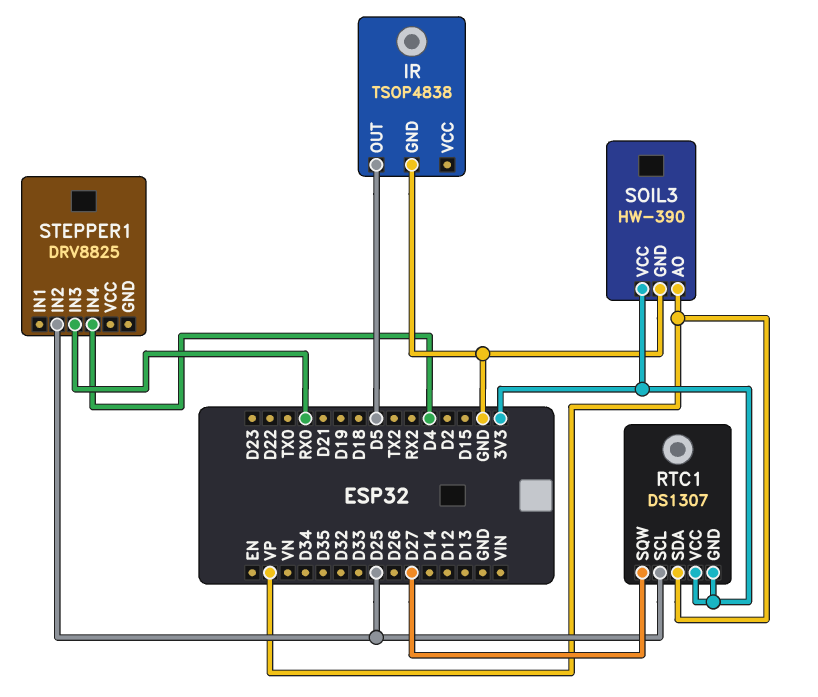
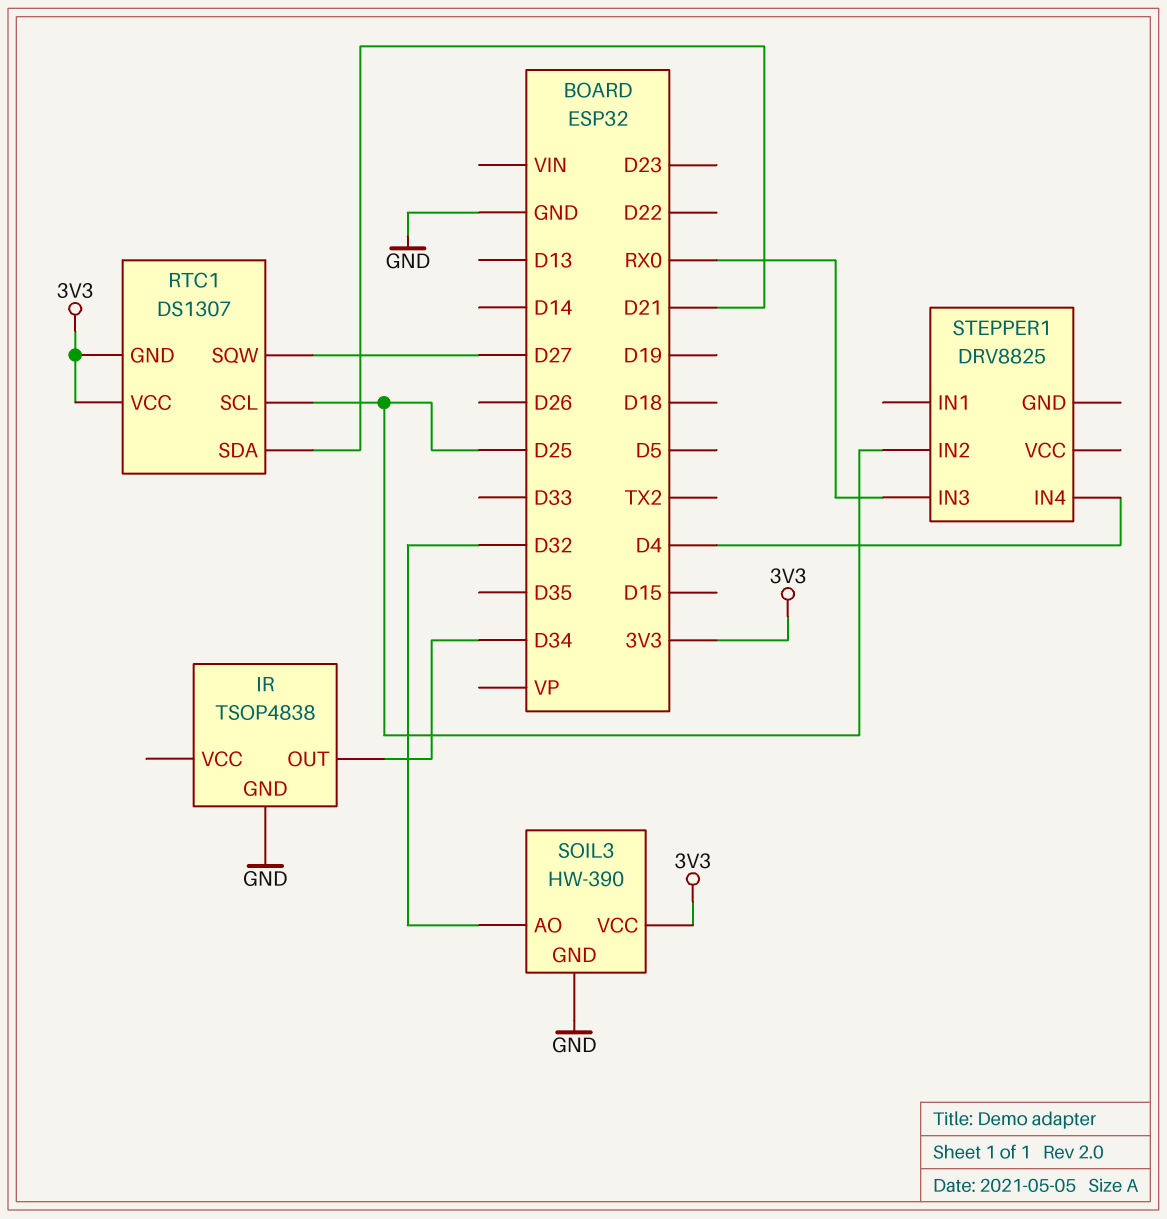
IR pin OUT: D5 -> D34
RTC1 pin SDA: VP -> D21
SOIL3 pin AO: VP -> D32

